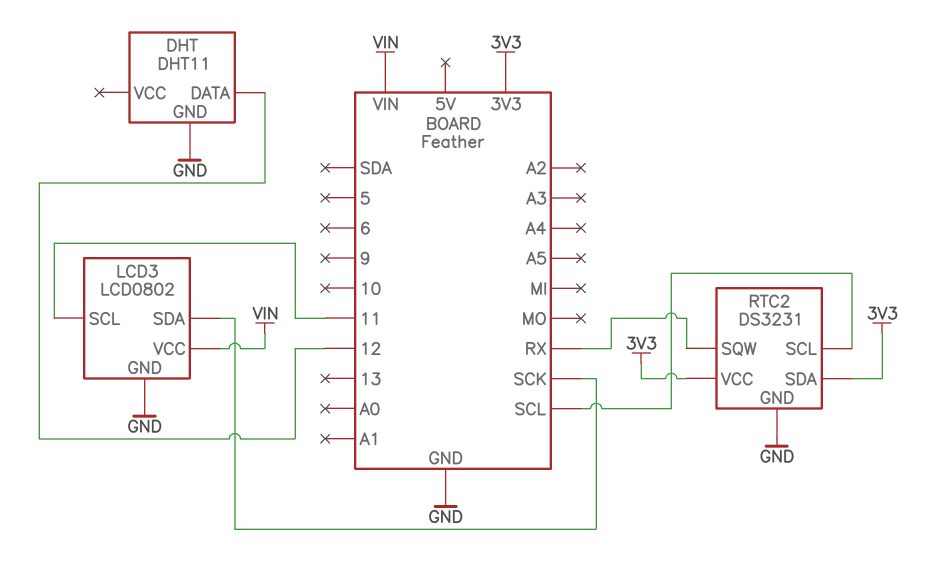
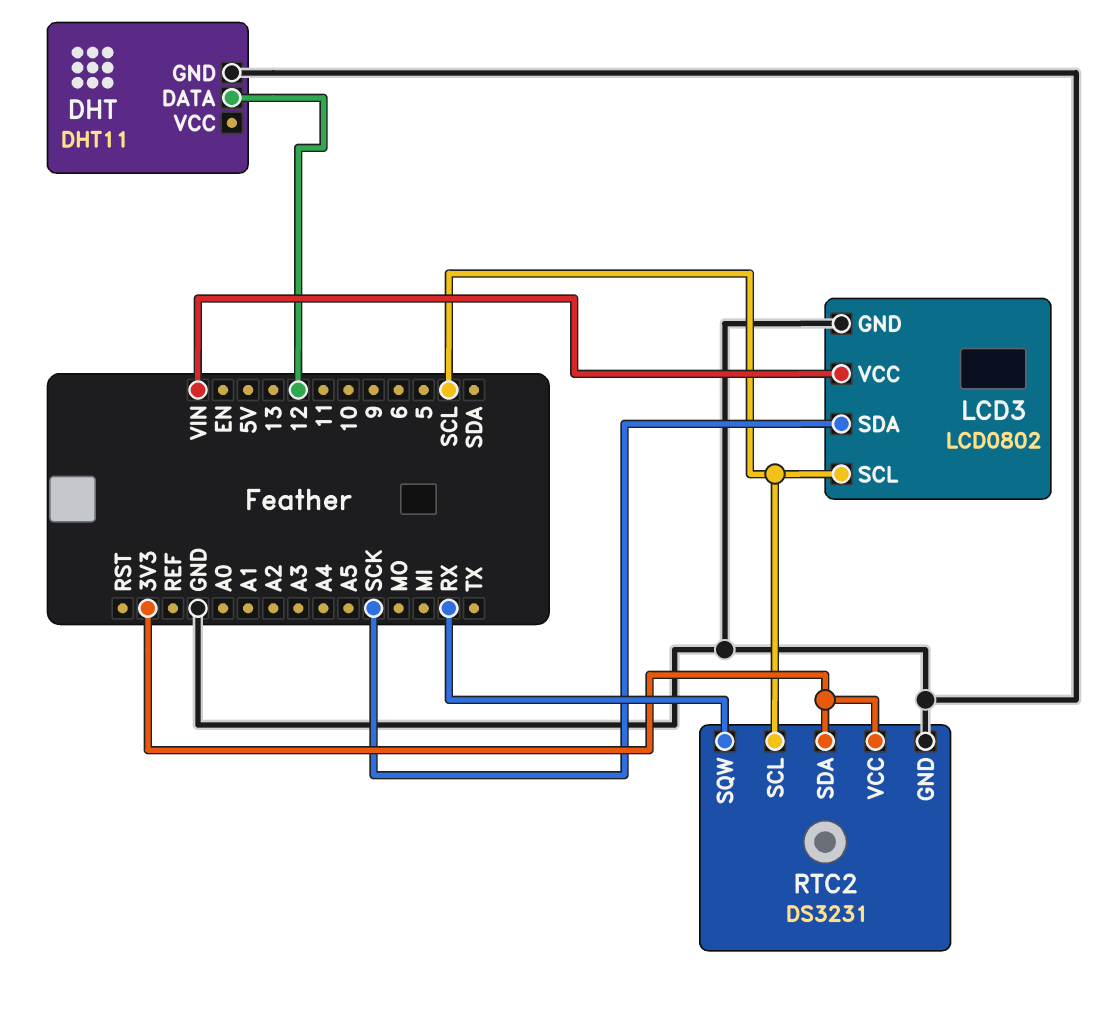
LCD3 pin SCL: 11 -> SCL

